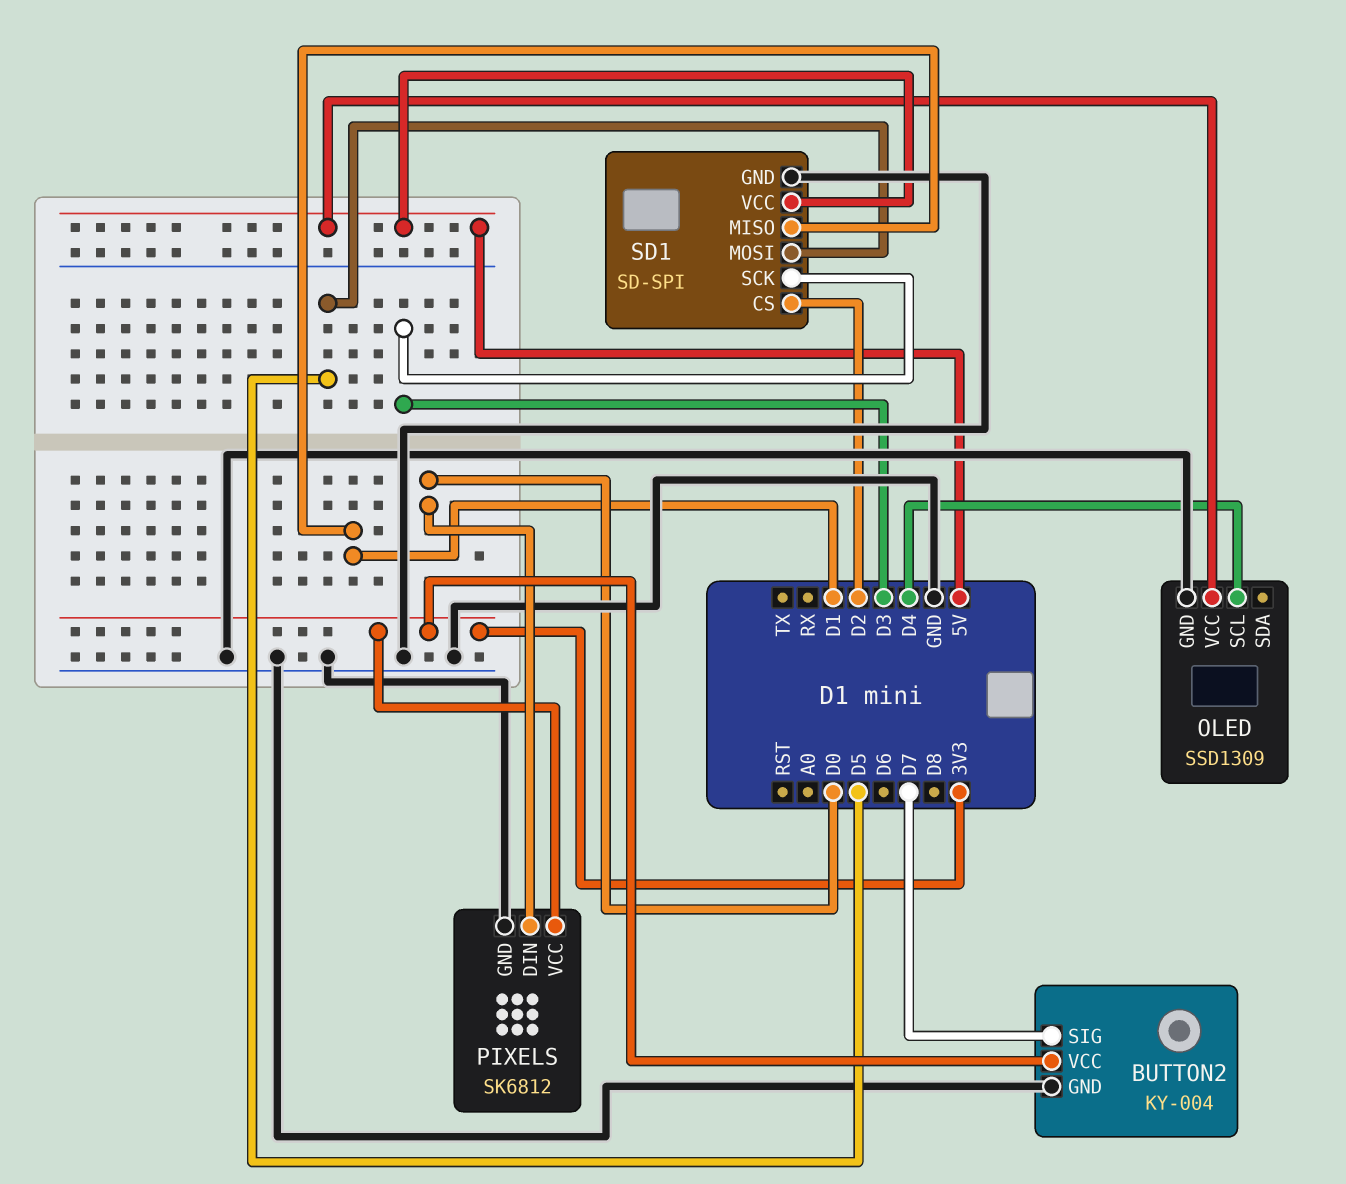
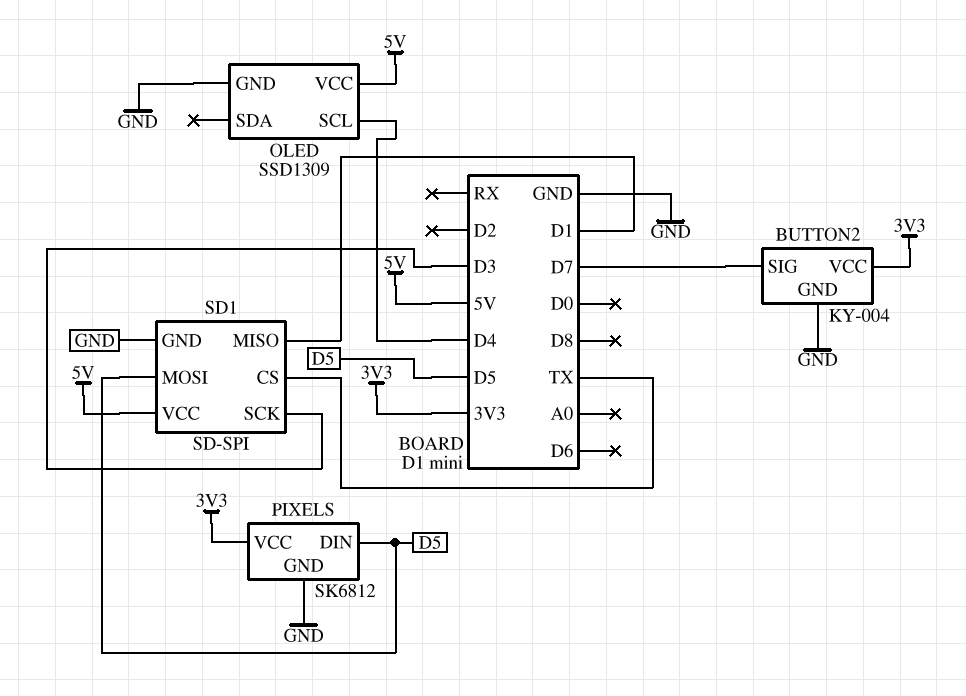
PIXELS pin DIN: D0 -> D5
SD1 pin CS: D2 -> TX

